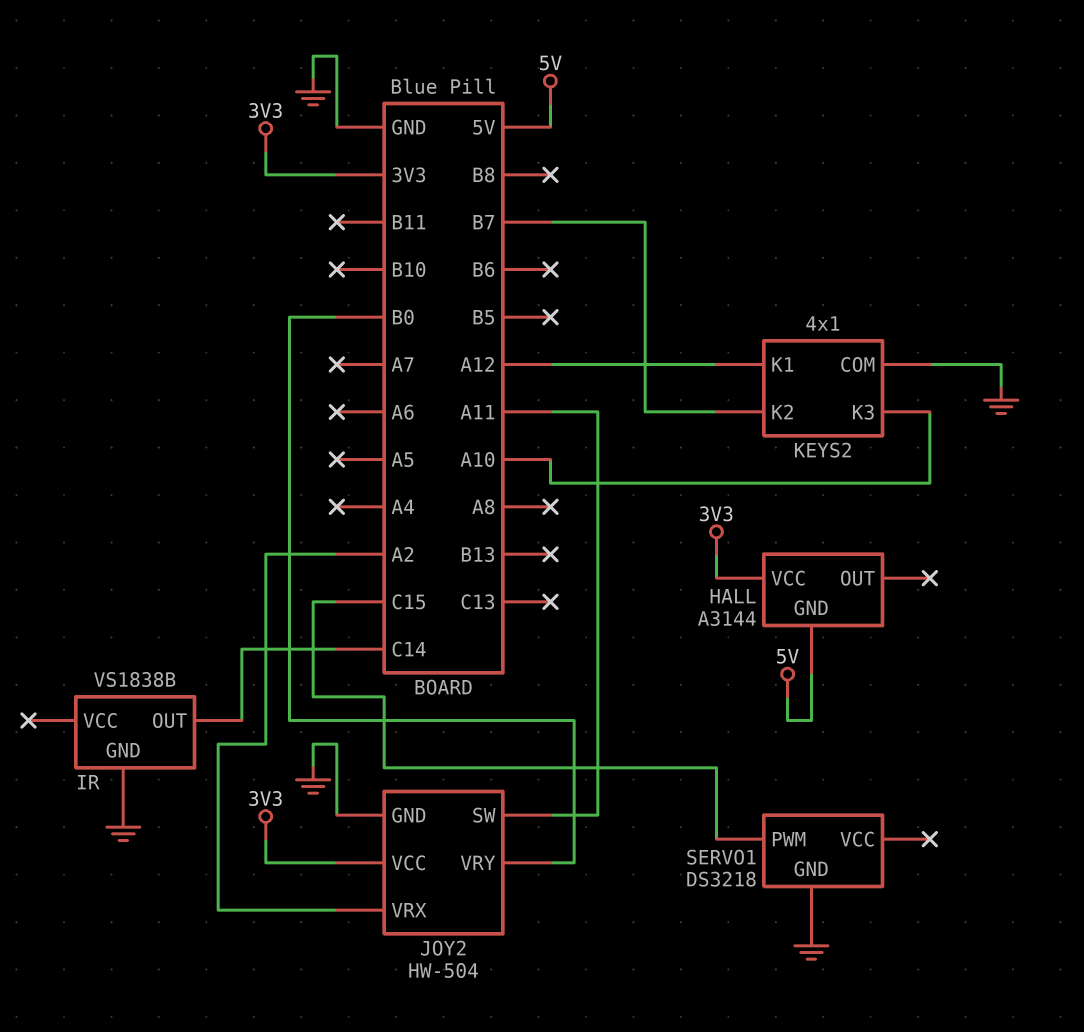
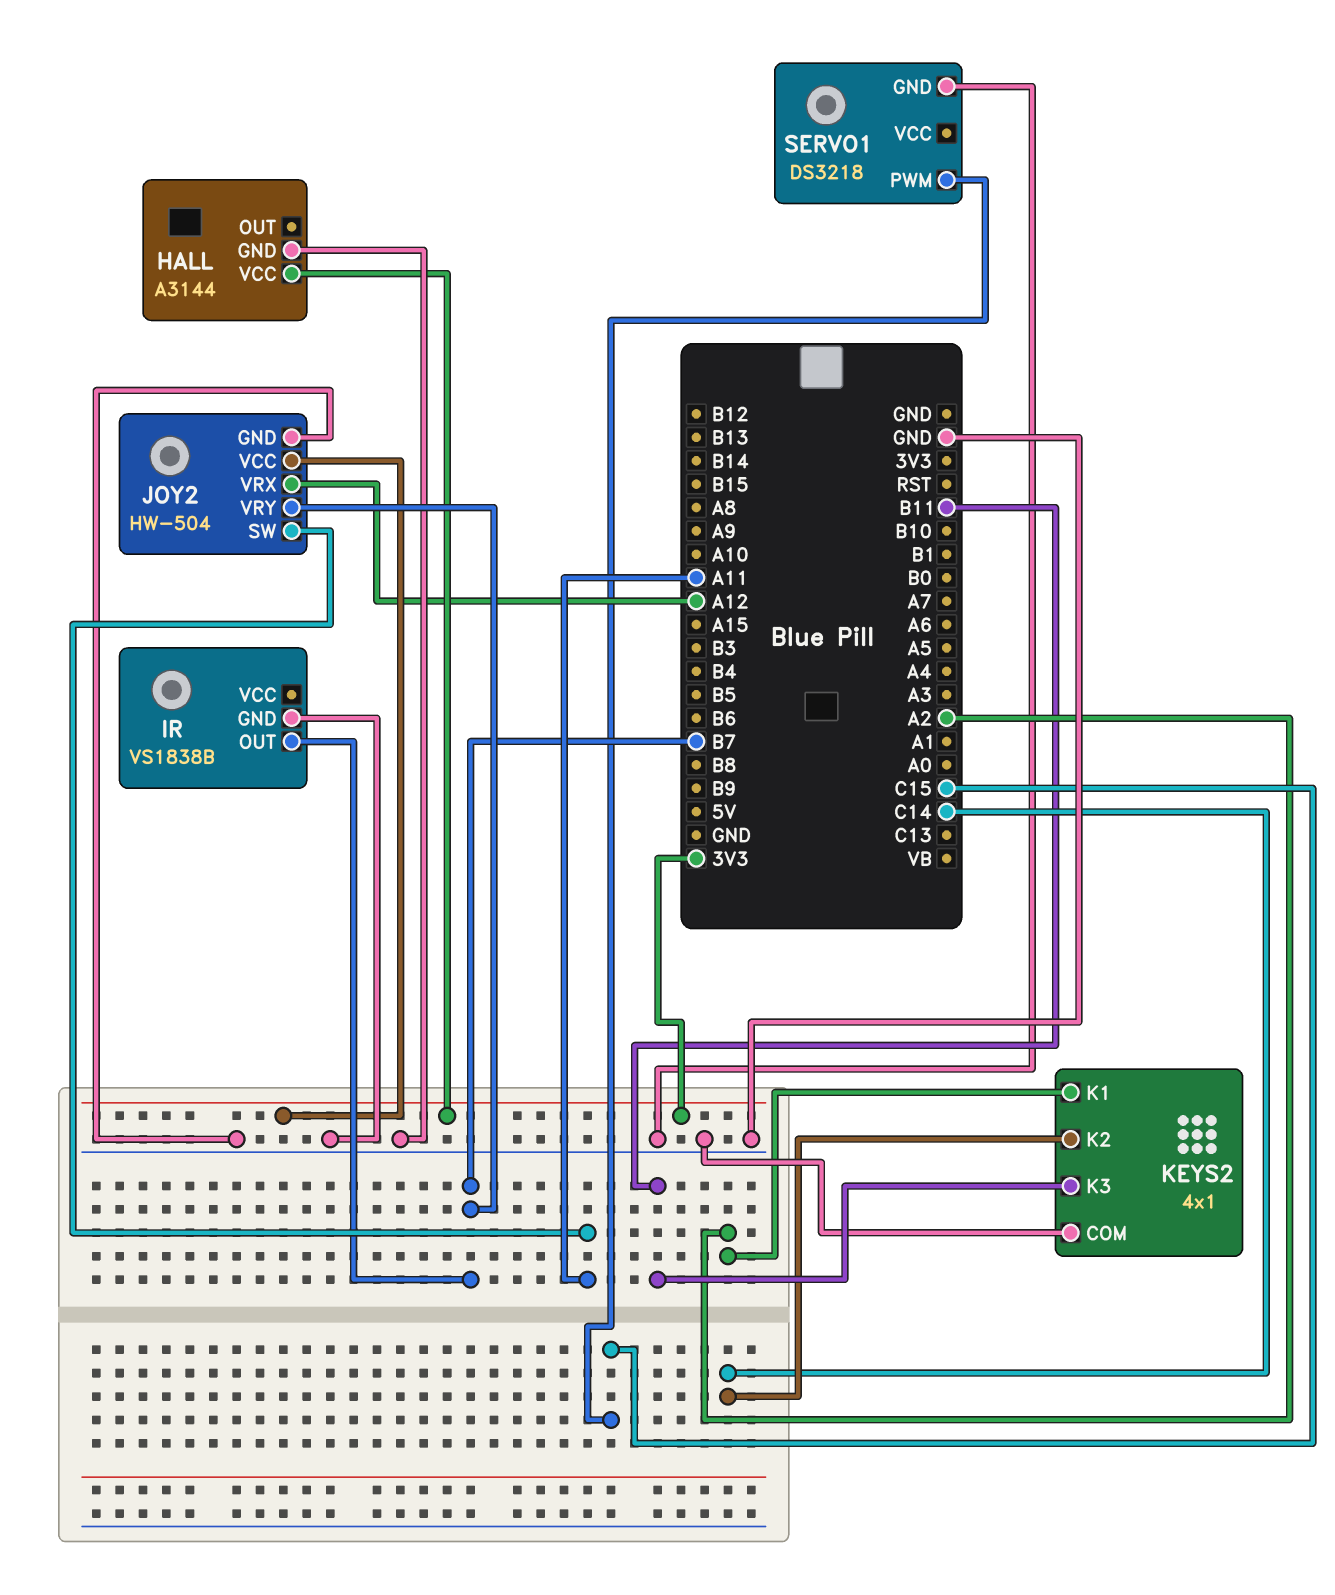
HALL pin GND: 5V -> GND
IR pin OUT: C14 -> B7
JOY2 pin VRX: A2 -> A12
JOY2 pin VRY: B0 -> B7
KEYS2 pin K1: A12 -> A2
KEYS2 pin K2: B7 -> C14
KEYS2 pin K3: A10 -> B11

